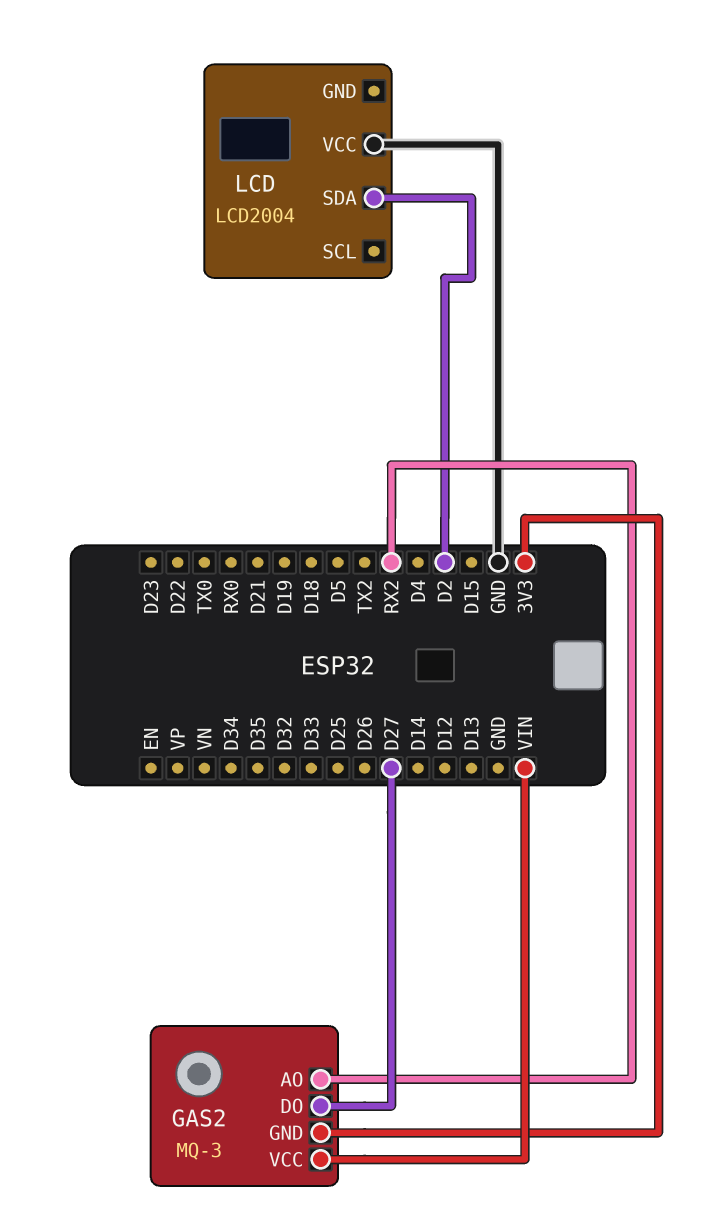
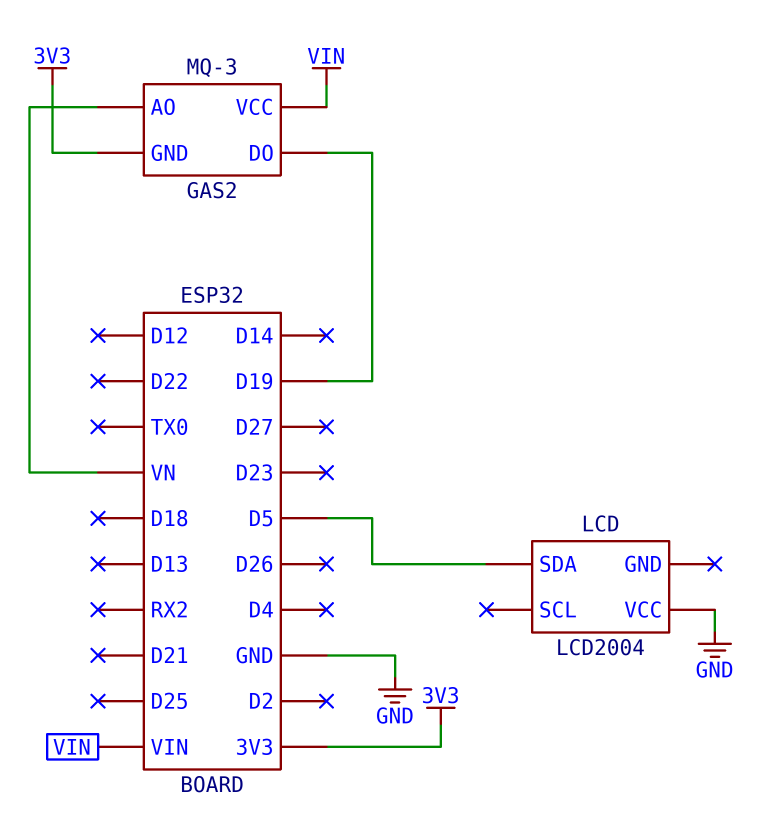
GAS2 pin AO: RX2 -> VN
GAS2 pin DO: D27 -> D19
LCD pin SDA: D2 -> D5

